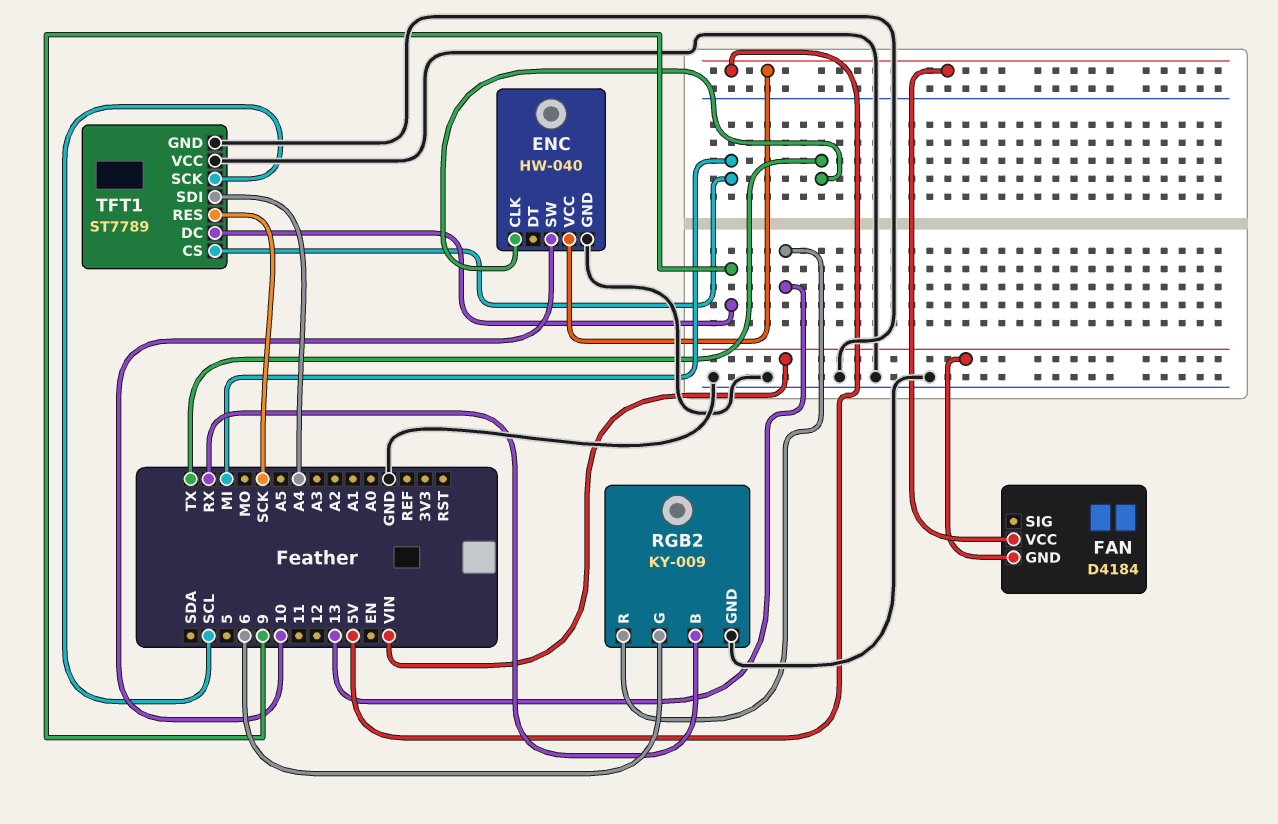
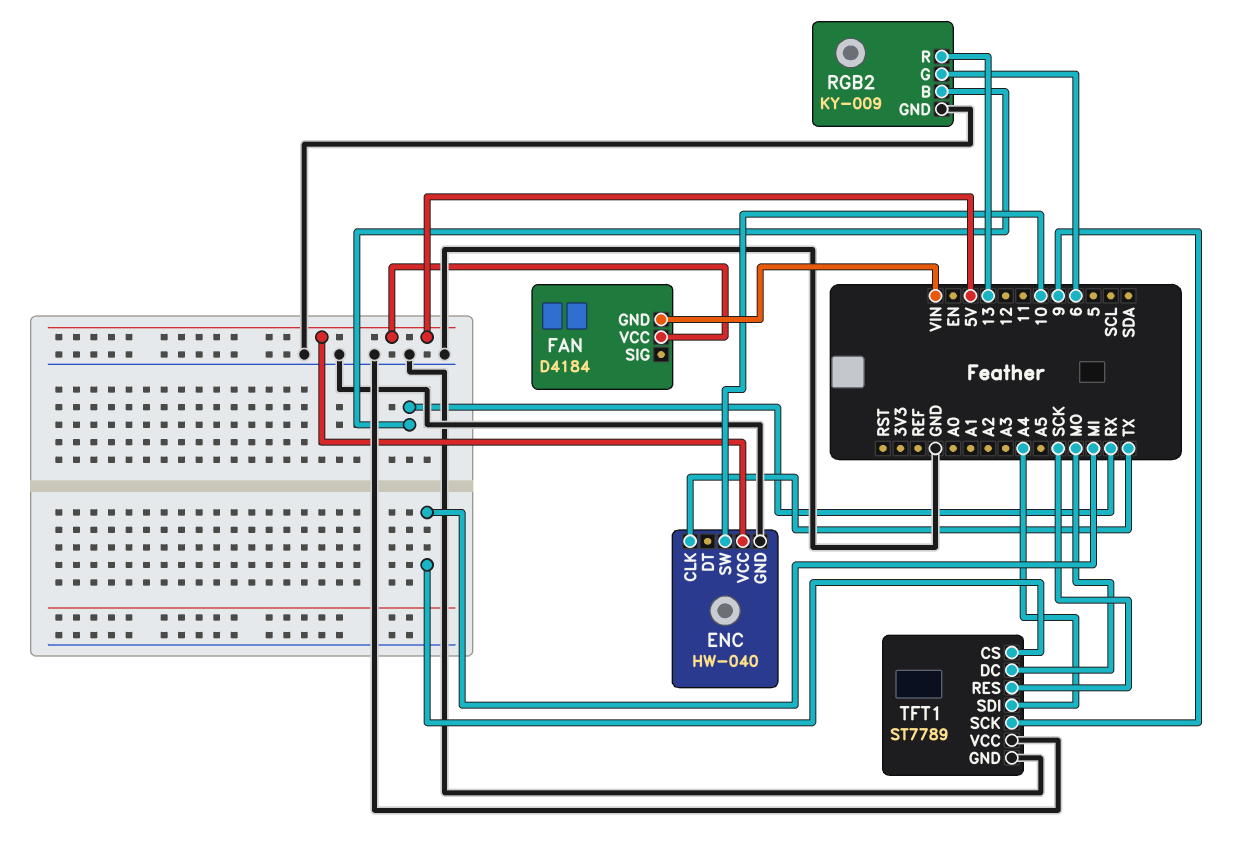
TFT1 pin DC: 9 -> MO
TFT1 pin SCK: SCL -> 9

